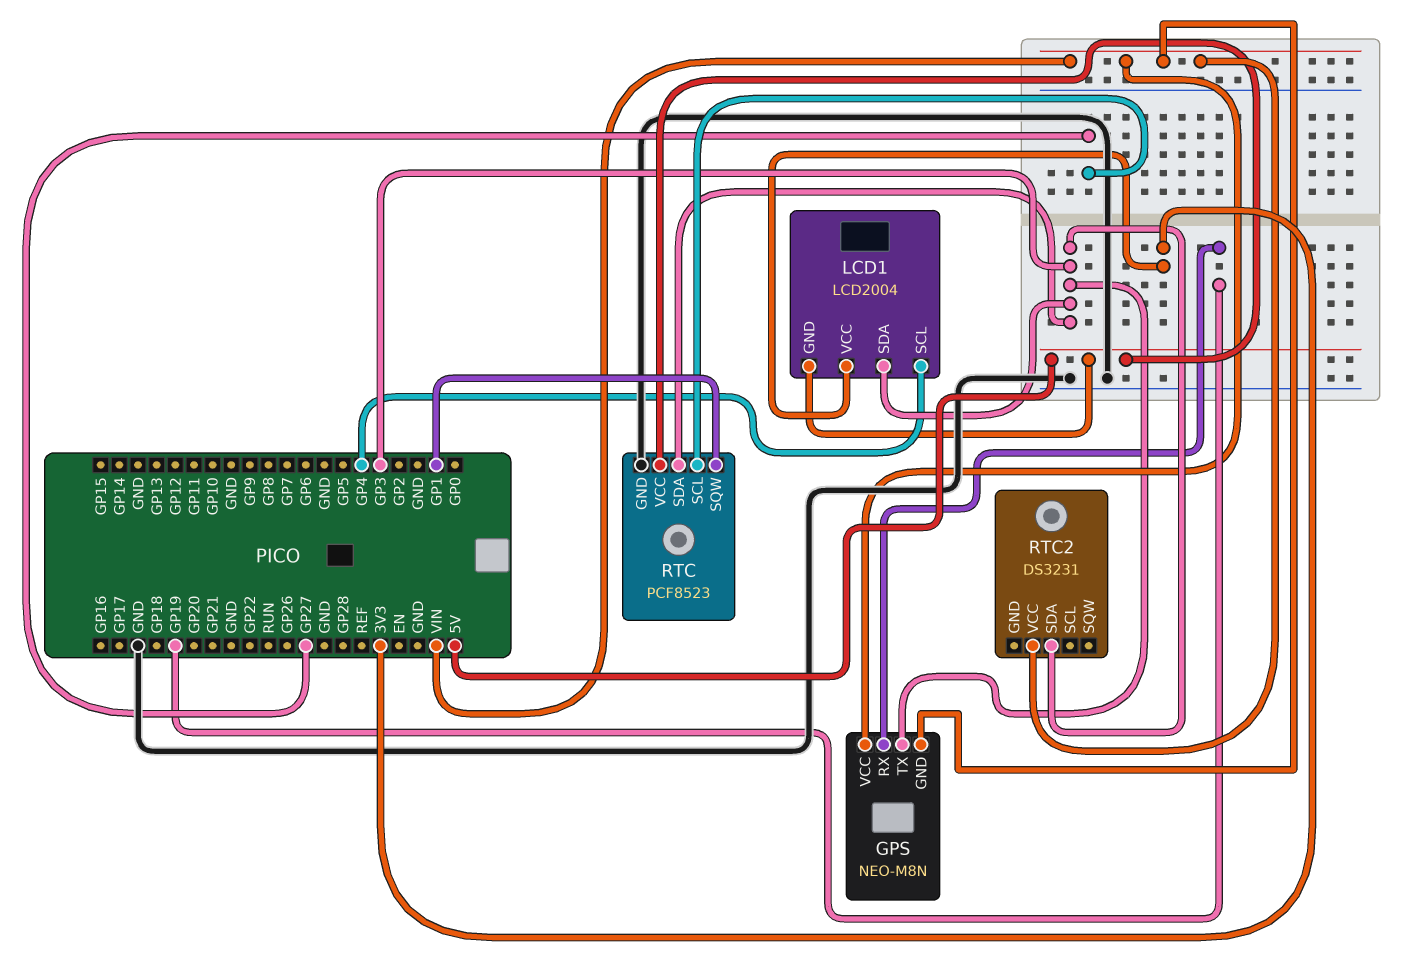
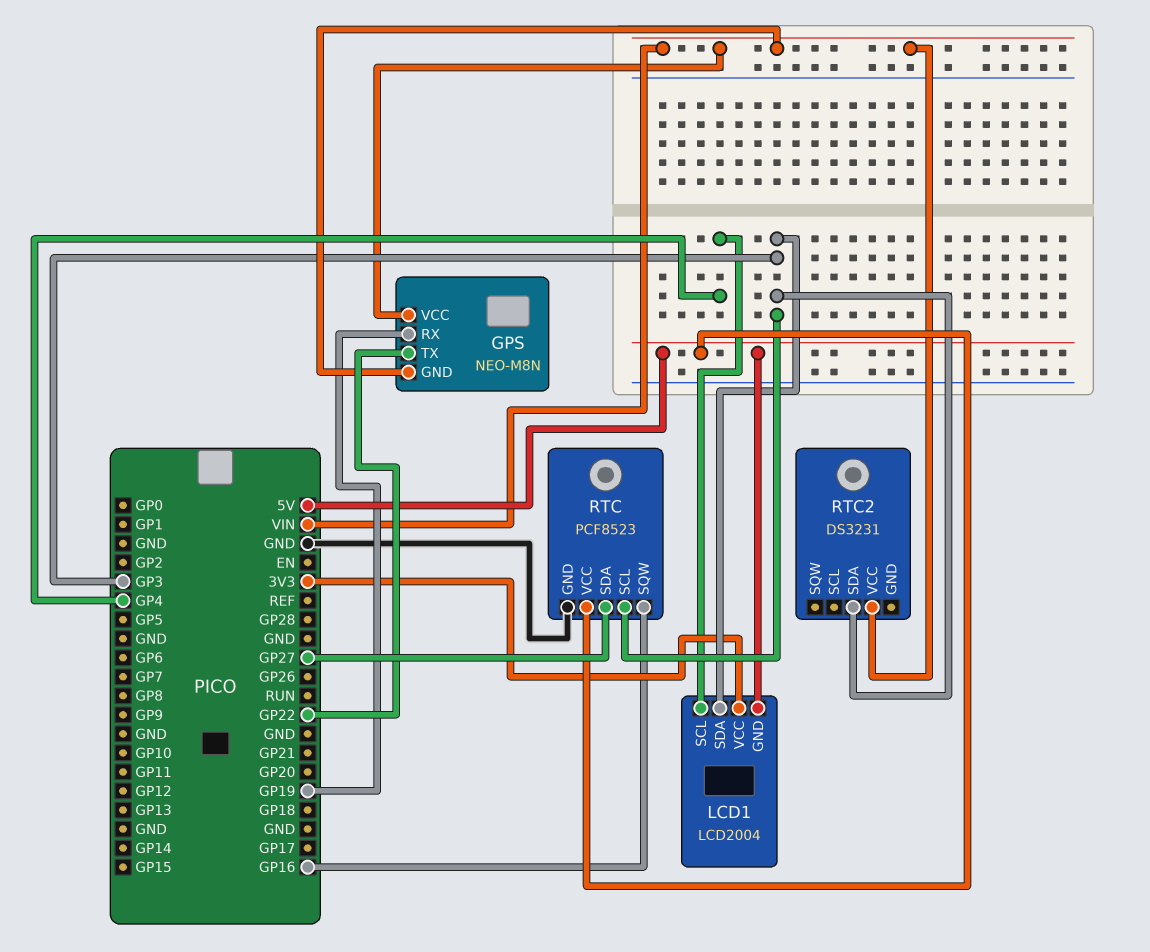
GPS pin TX: GP3 -> GP22
RTC pin SCL: GP27 -> GP3
RTC pin SDA: GP3 -> GP27
RTC pin SQW: GP1 -> GP16

